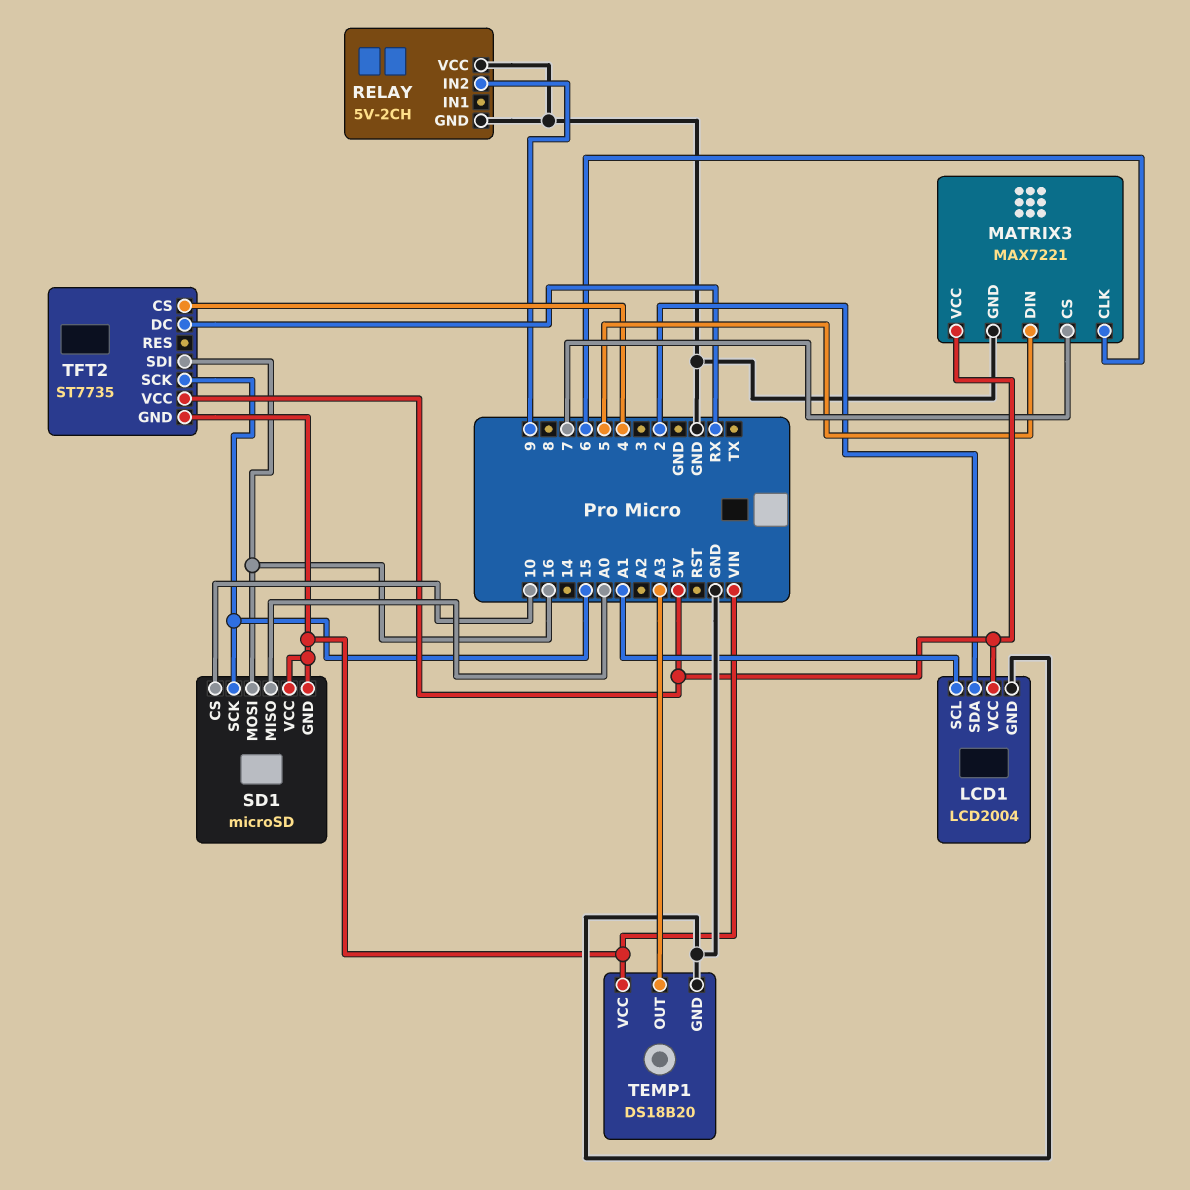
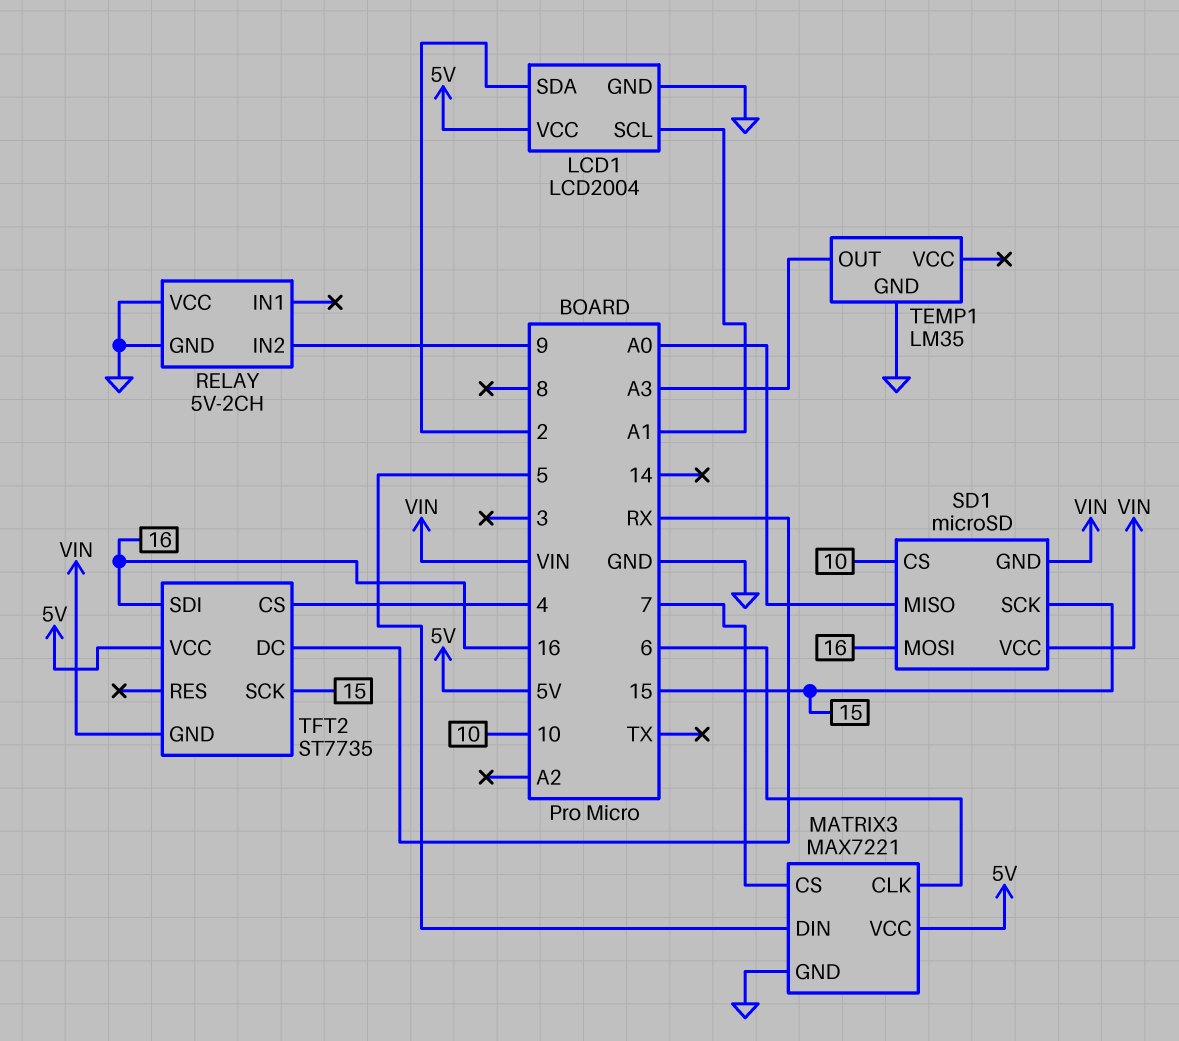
TEMP1: DS18B20 -> LM35
TEMP1 pin VCC: VIN -> none

